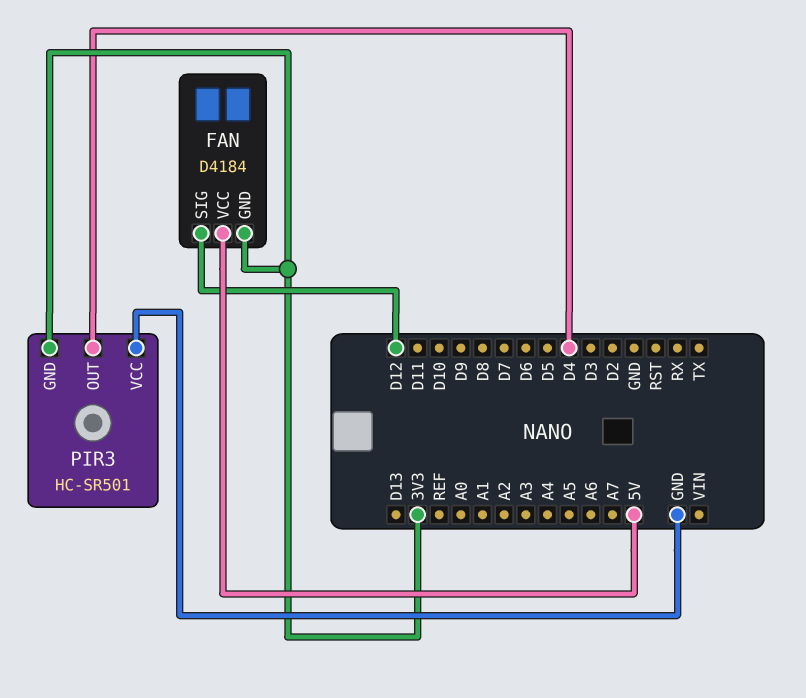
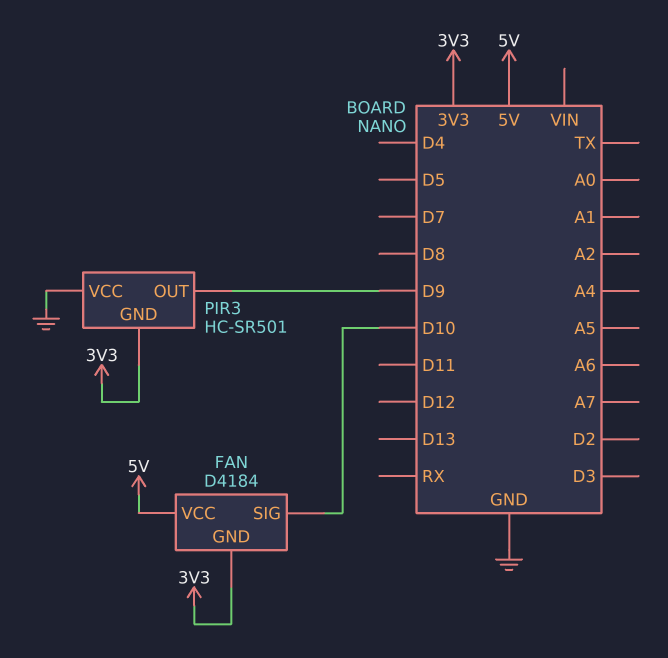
FAN pin SIG: D12 -> D10
PIR3 pin OUT: D4 -> D9

